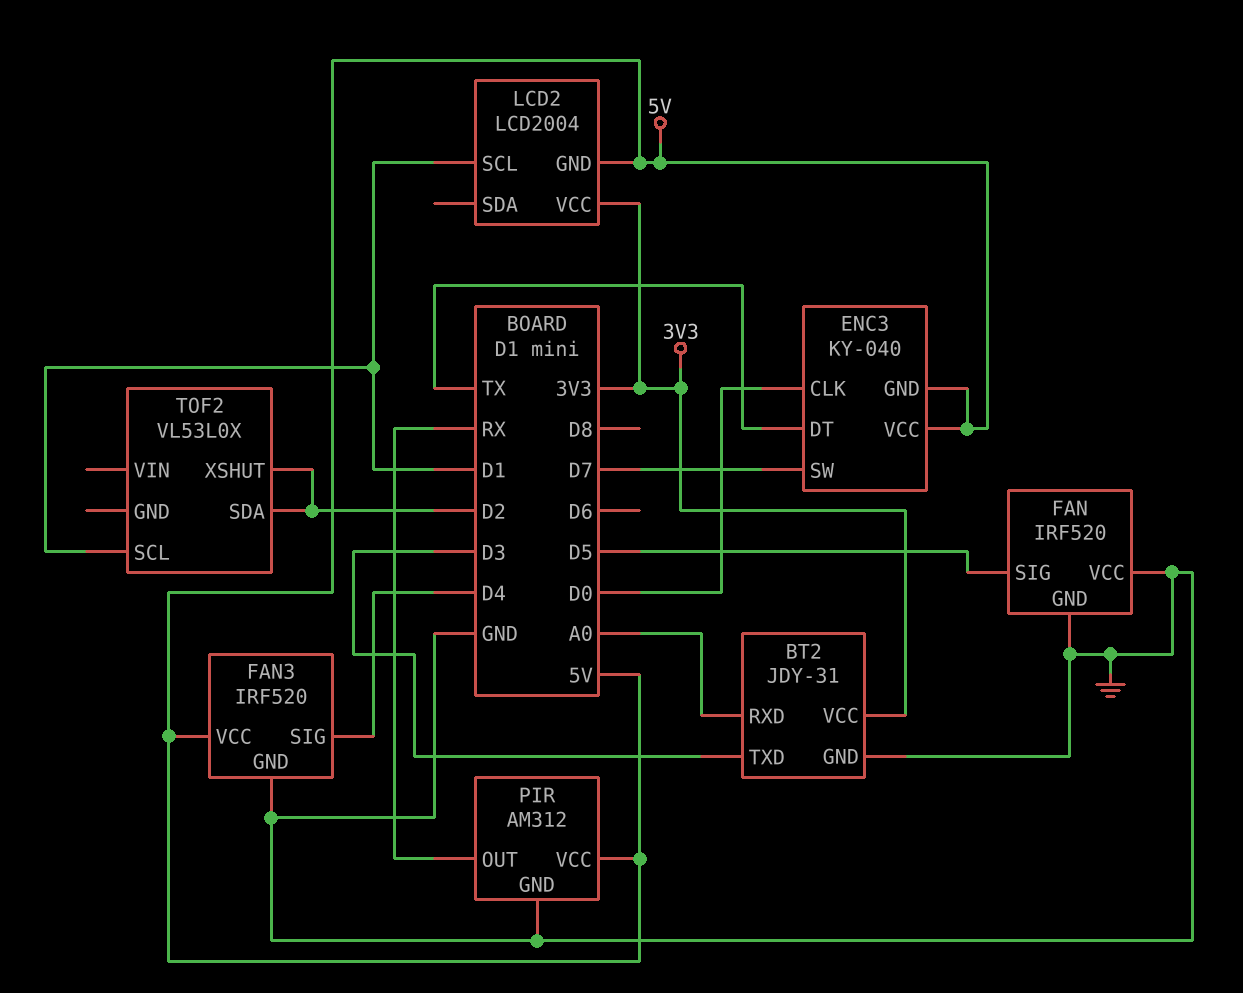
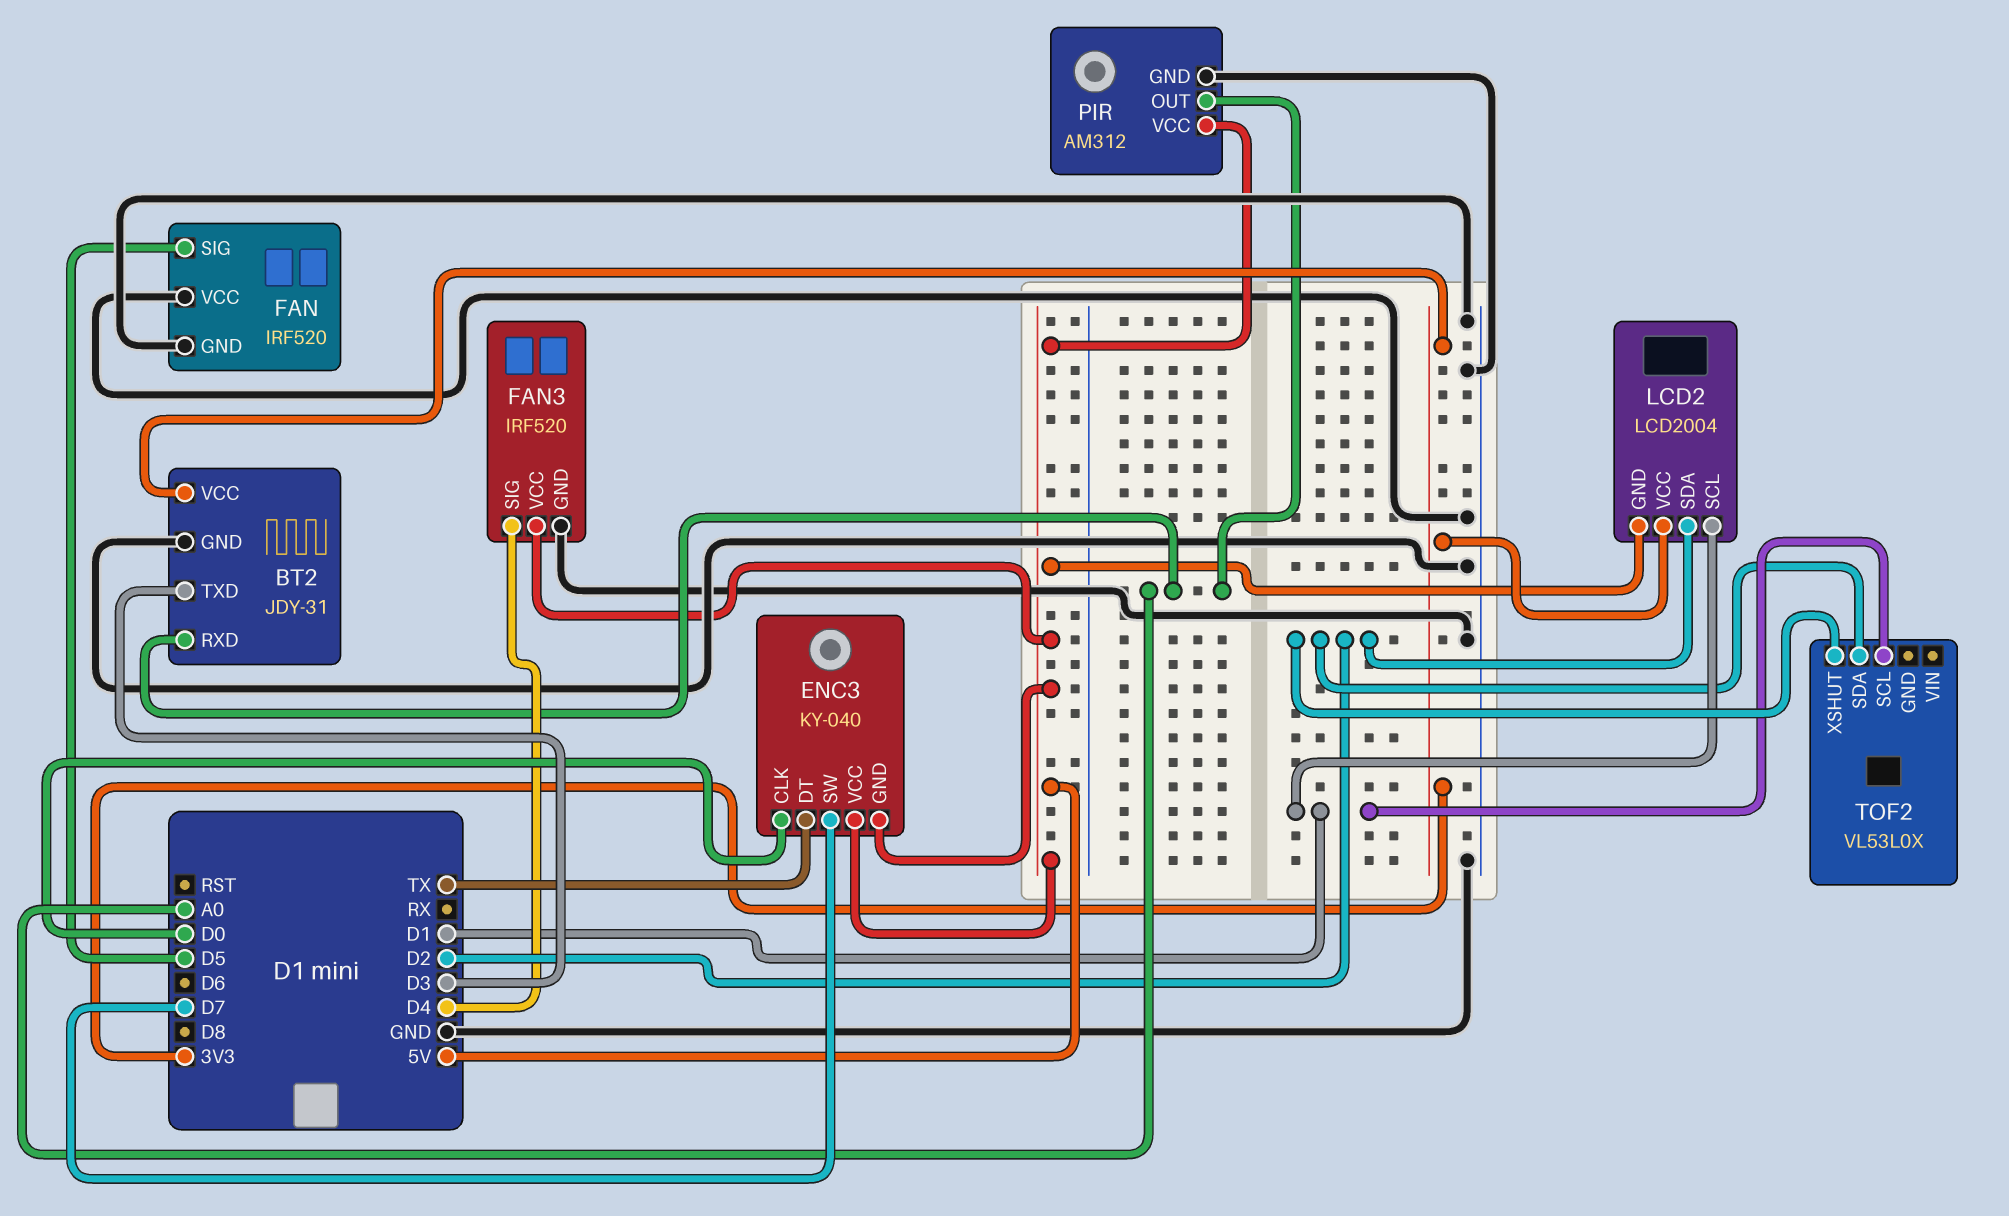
LCD2 pin SDA: none -> D2
PIR pin OUT: RX -> A0

